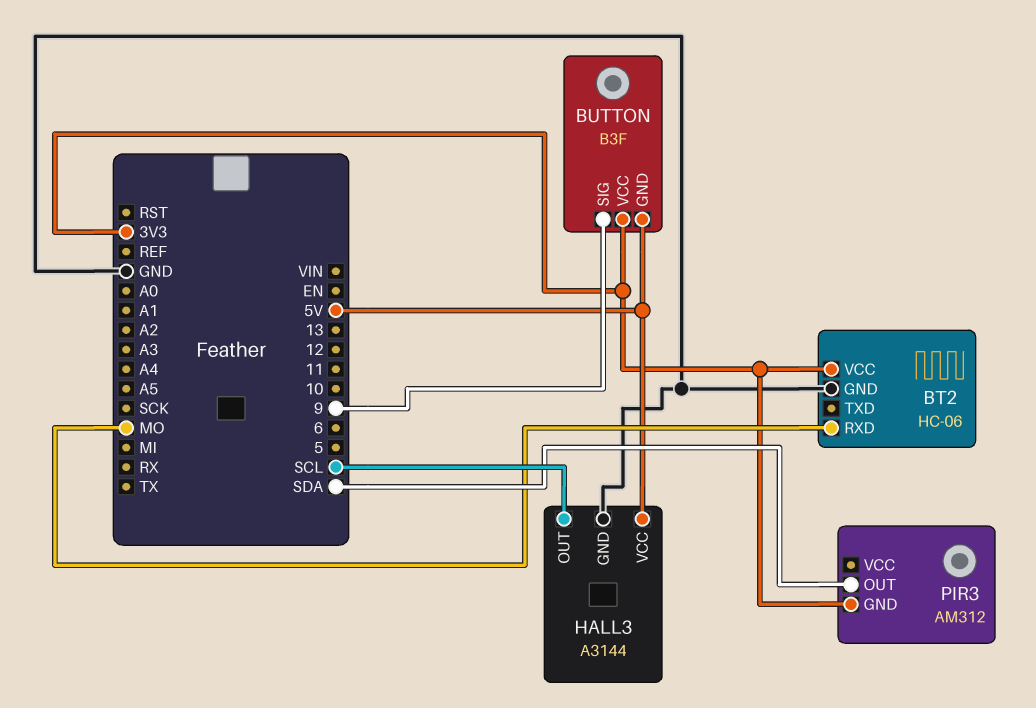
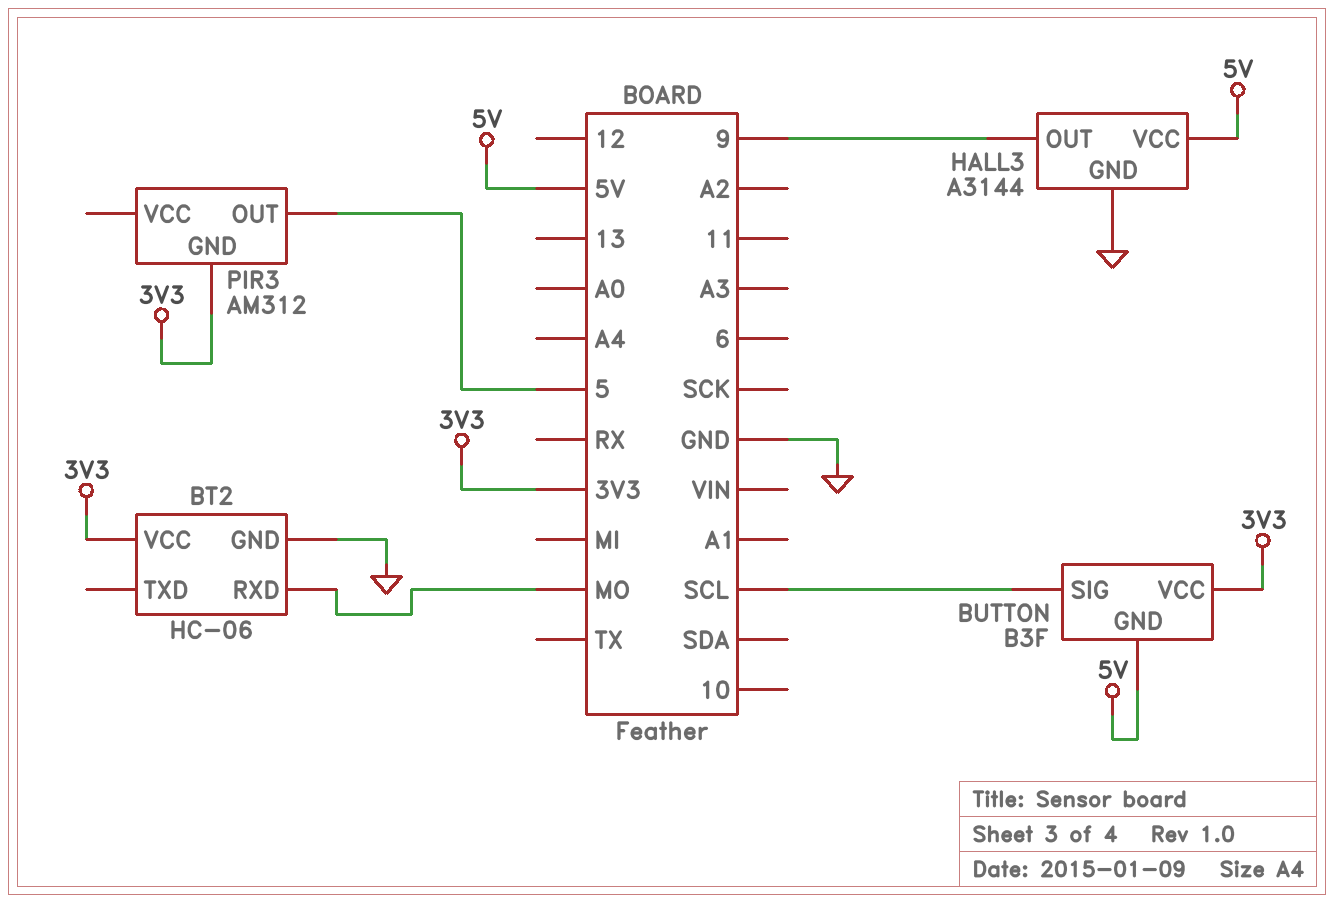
BUTTON pin SIG: 9 -> SCL
HALL3 pin OUT: SCL -> 9
PIR3 pin OUT: SDA -> 5

